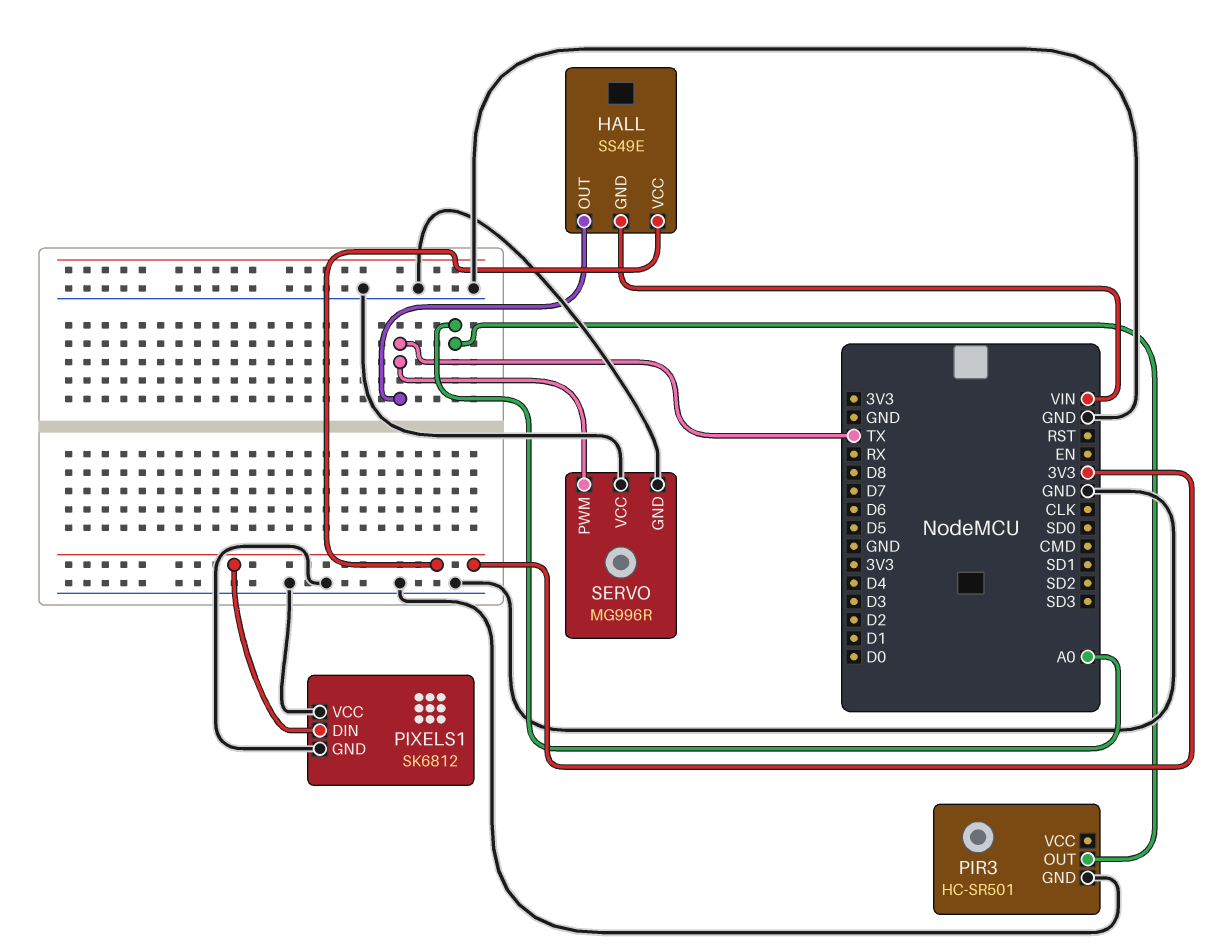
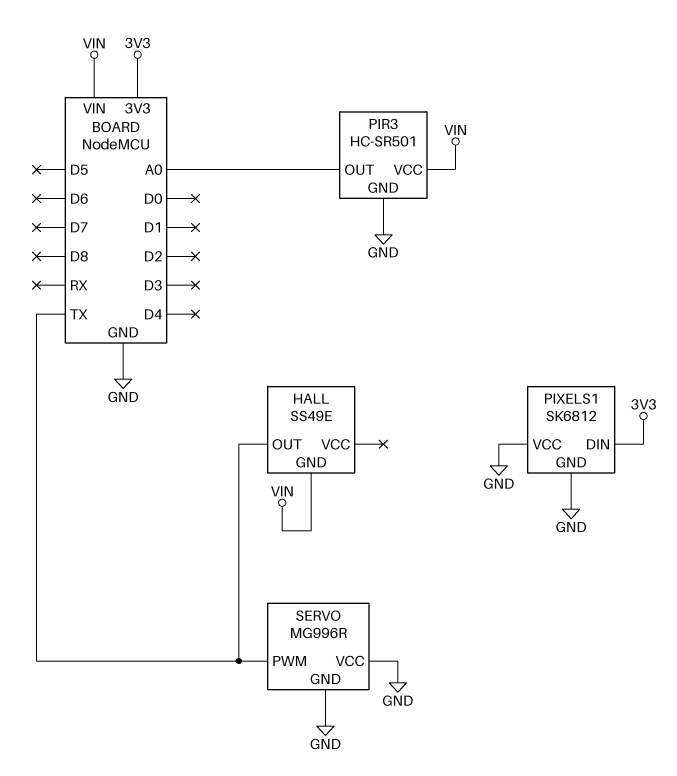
HALL pin VCC: 3V3 -> none
PIR3 pin VCC: none -> VIN

